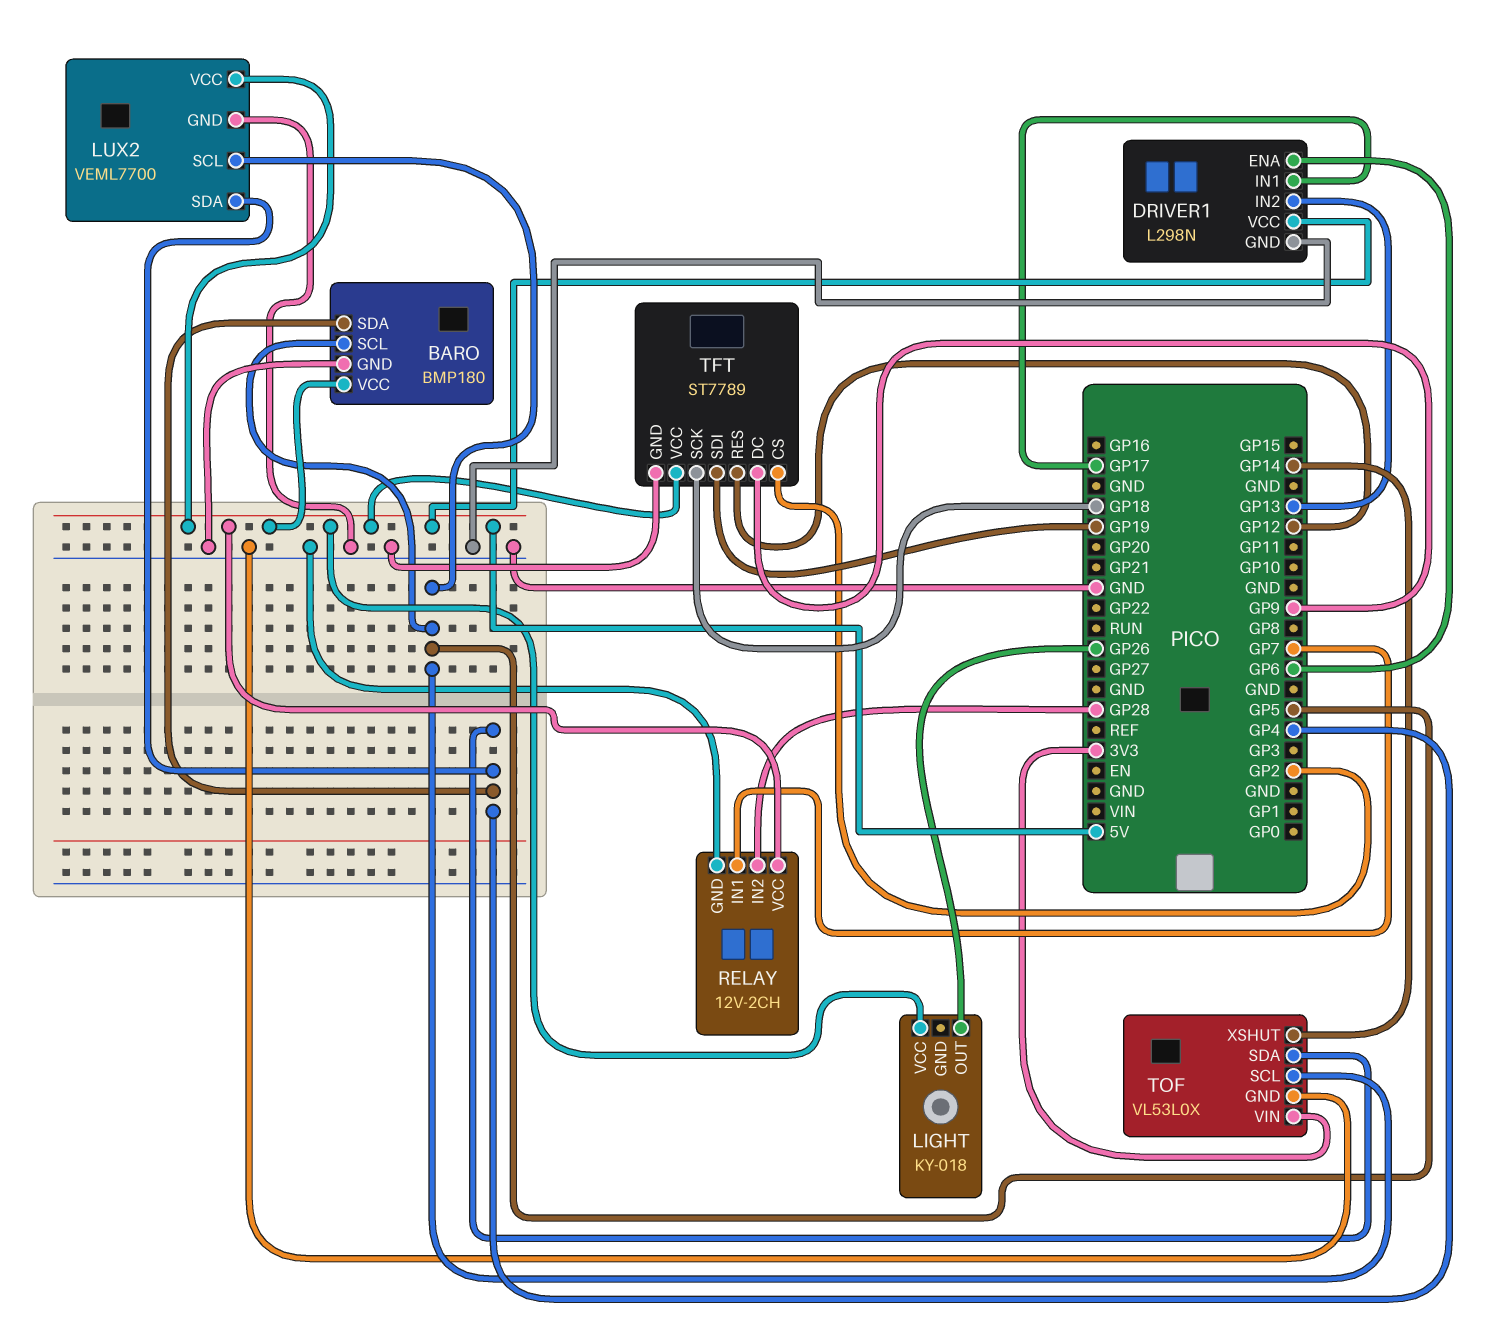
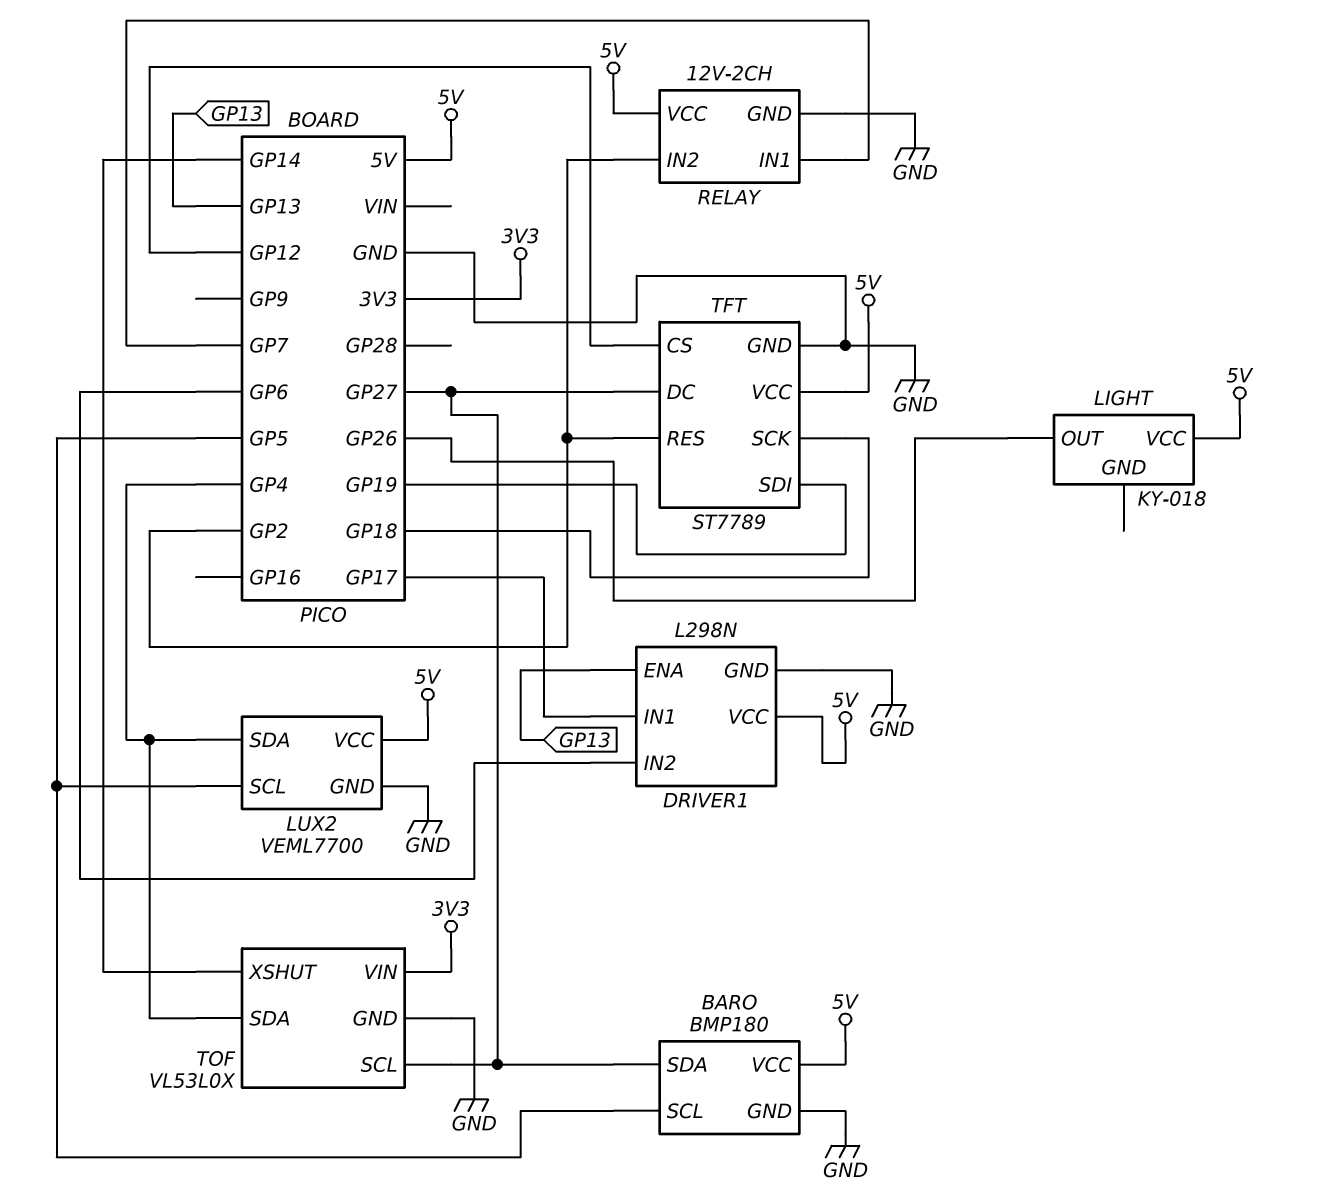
BARO pin SDA: GP4 -> GP27
DRIVER1 pin ENA: GP6 -> GP13
DRIVER1 pin IN2: GP13 -> GP6
RELAY pin IN2: GP28 -> GP2
TFT pin CS: GP2 -> GP12
TFT pin DC: GP9 -> GP27
TFT pin RES: GP12 -> GP2
TOF pin SCL: GP5 -> GP27

